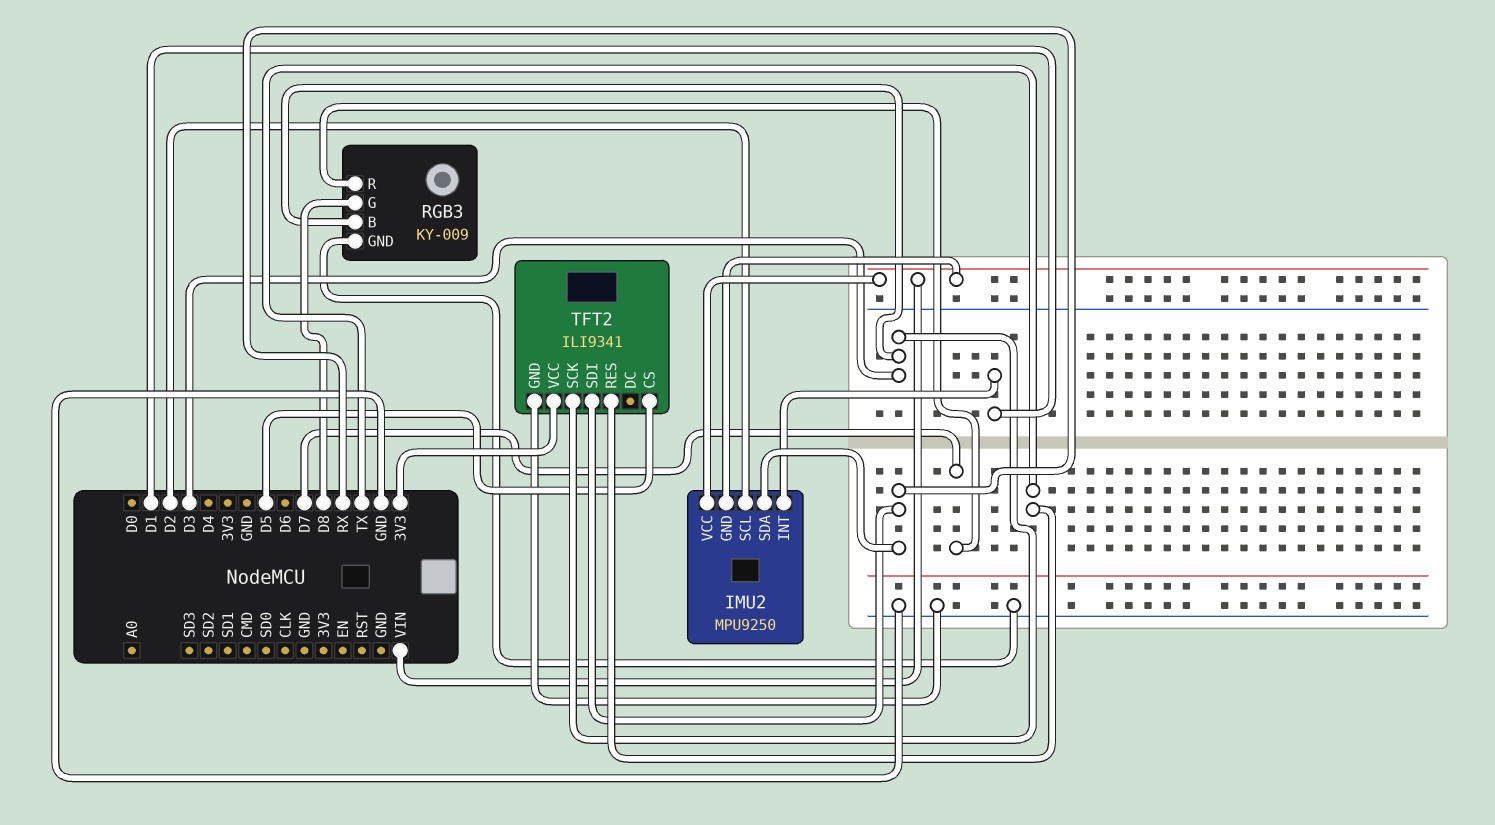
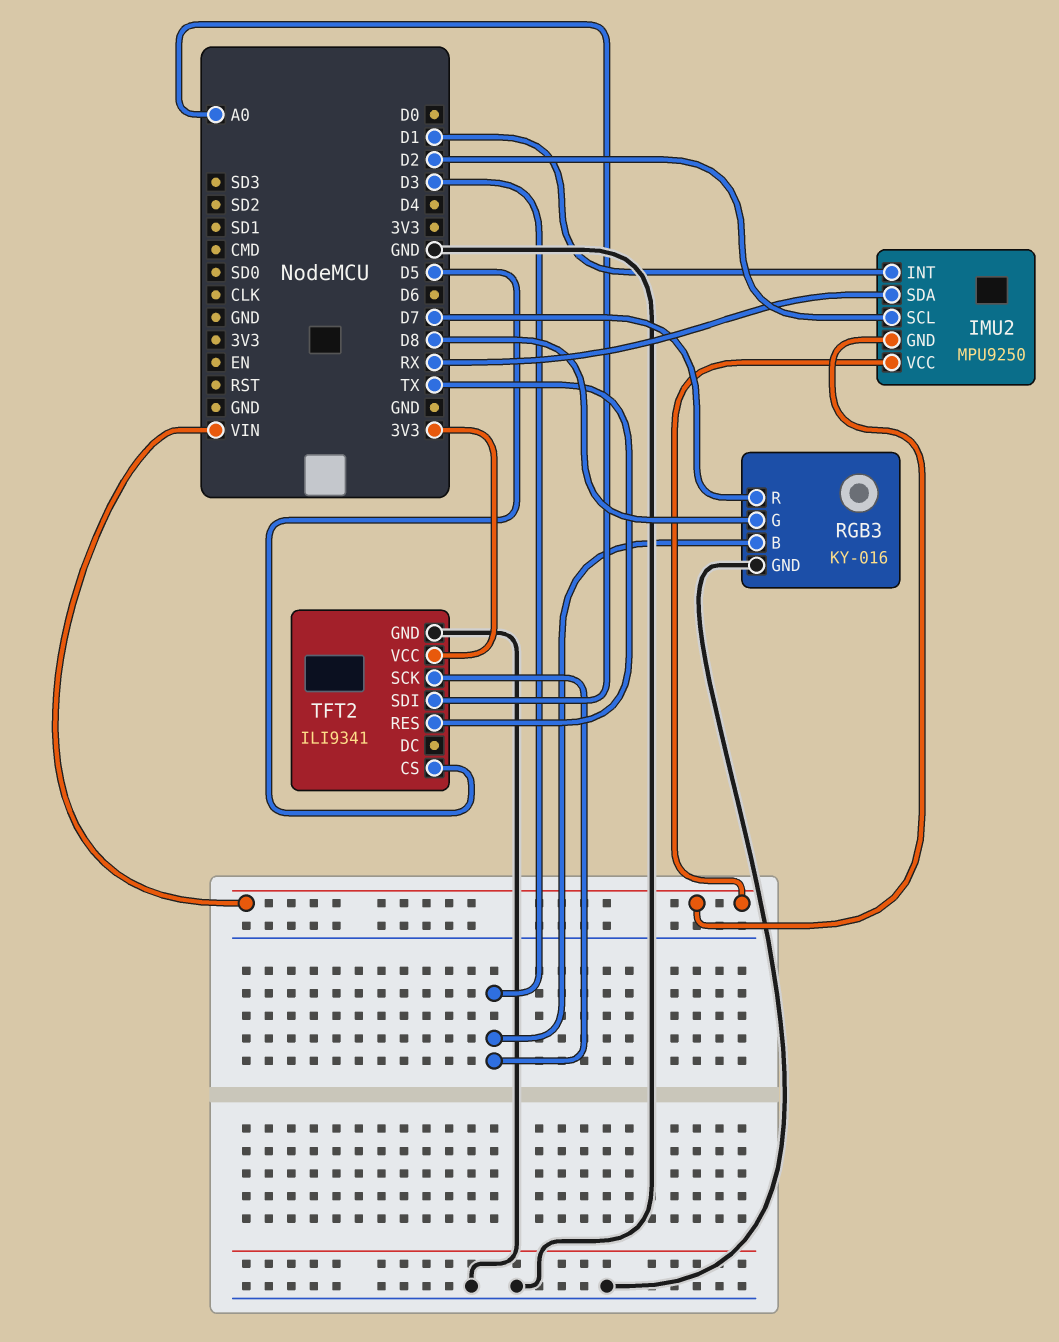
RGB3: KY-009 -> KY-016
TFT2 pin SDI: RX -> A0

